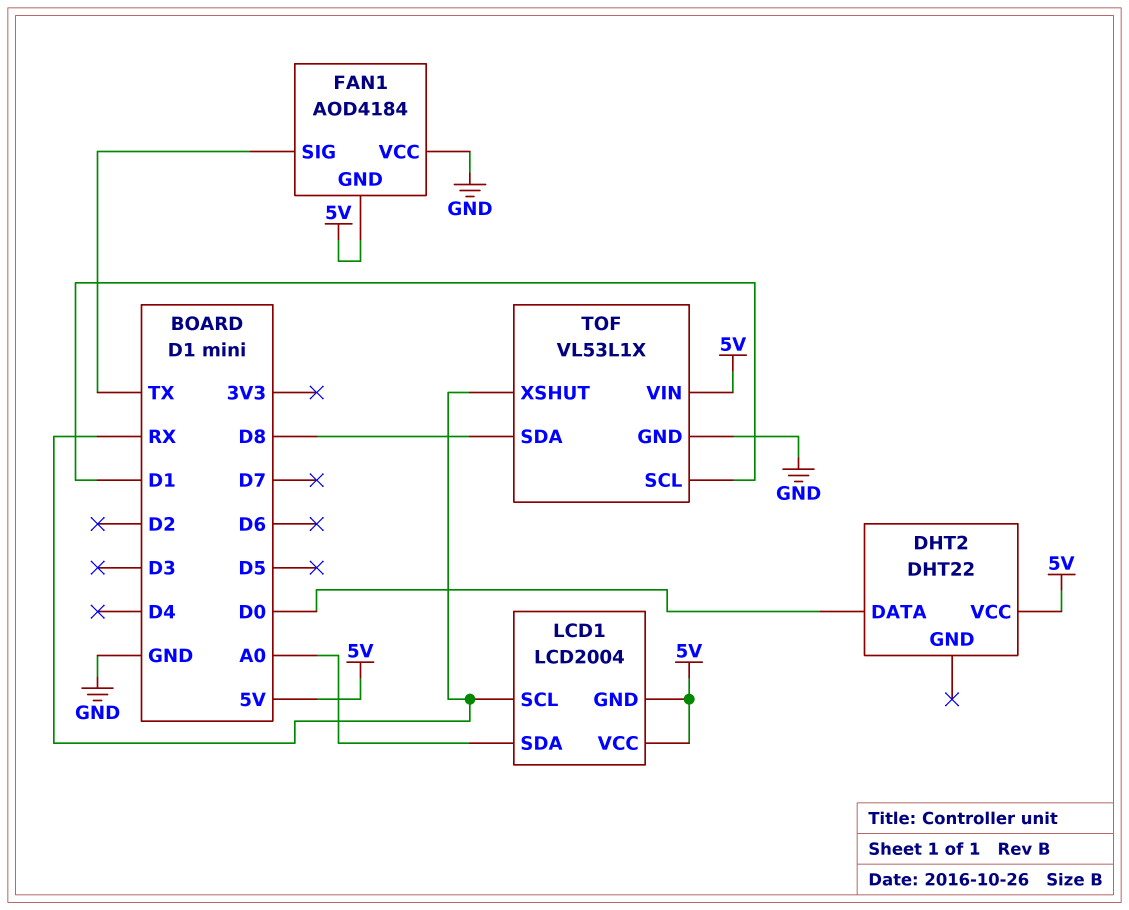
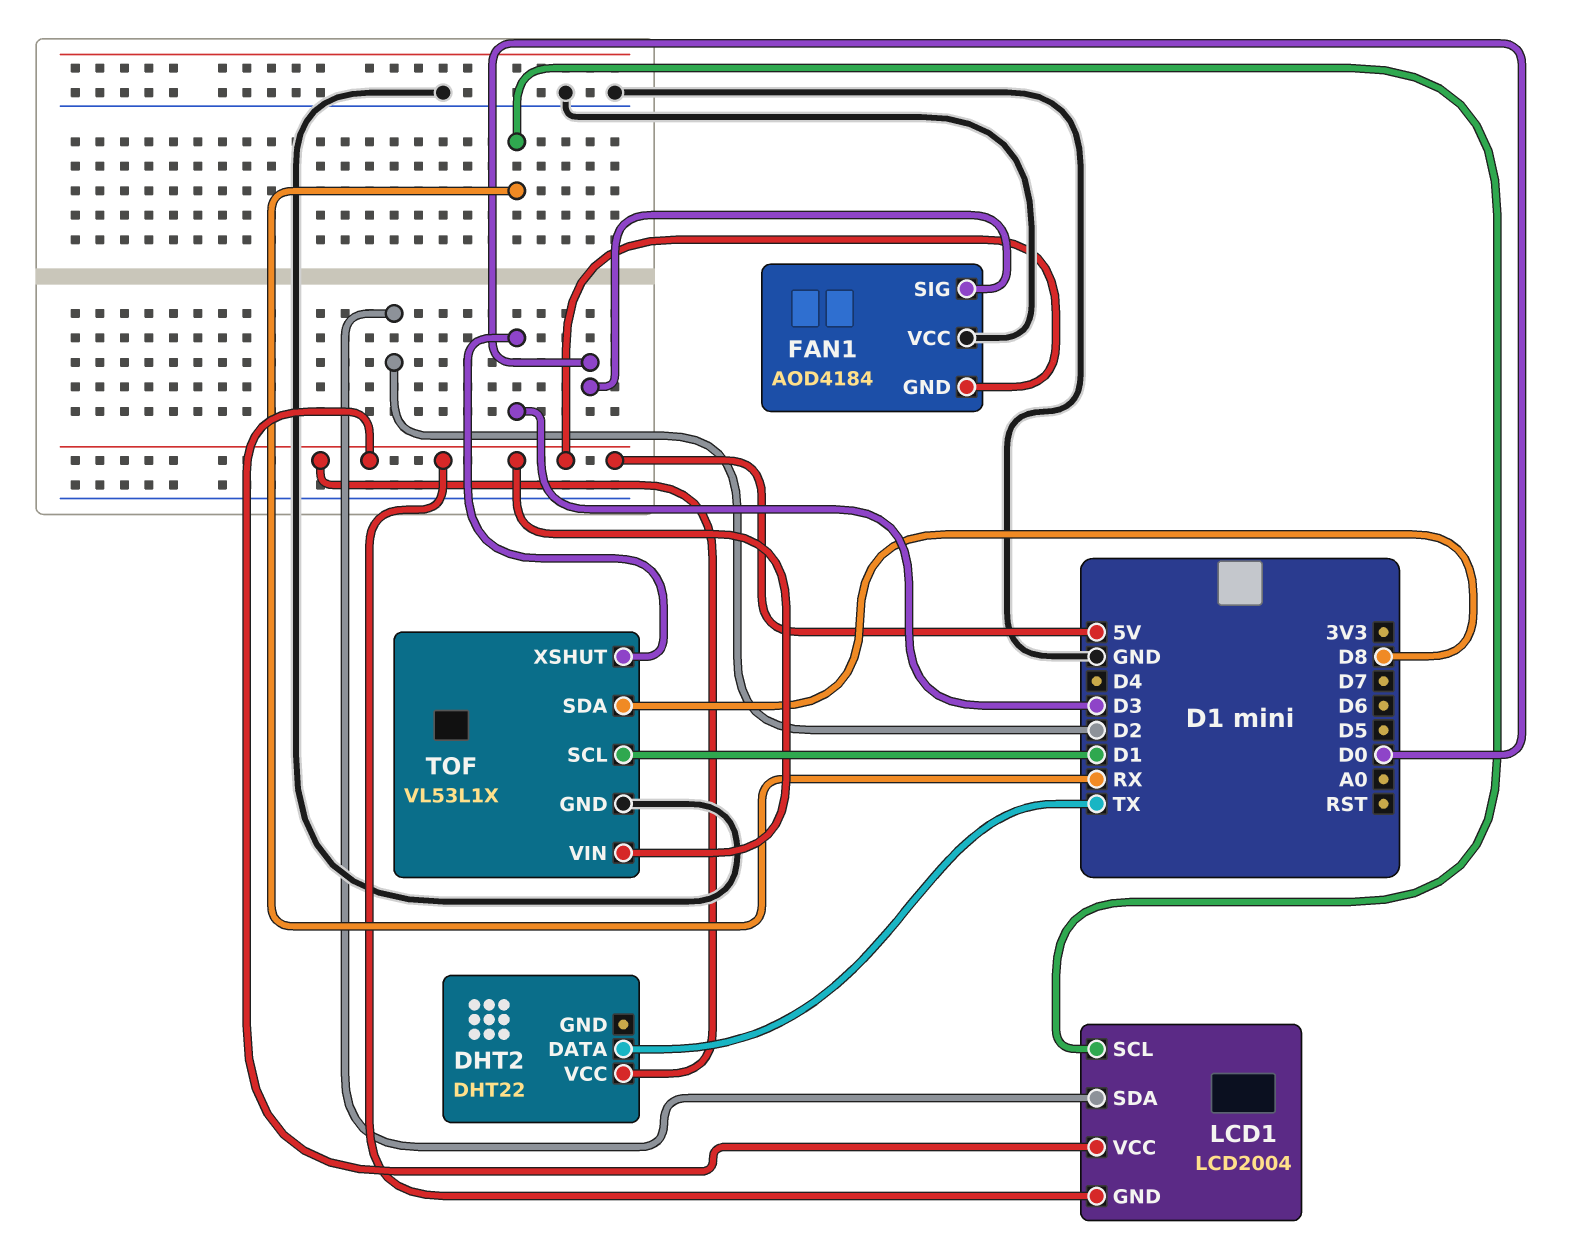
DHT2 pin DATA: D0 -> TX
FAN1 pin SIG: TX -> D0
LCD1 pin SDA: A0 -> D2
TOF pin XSHUT: RX -> D3

